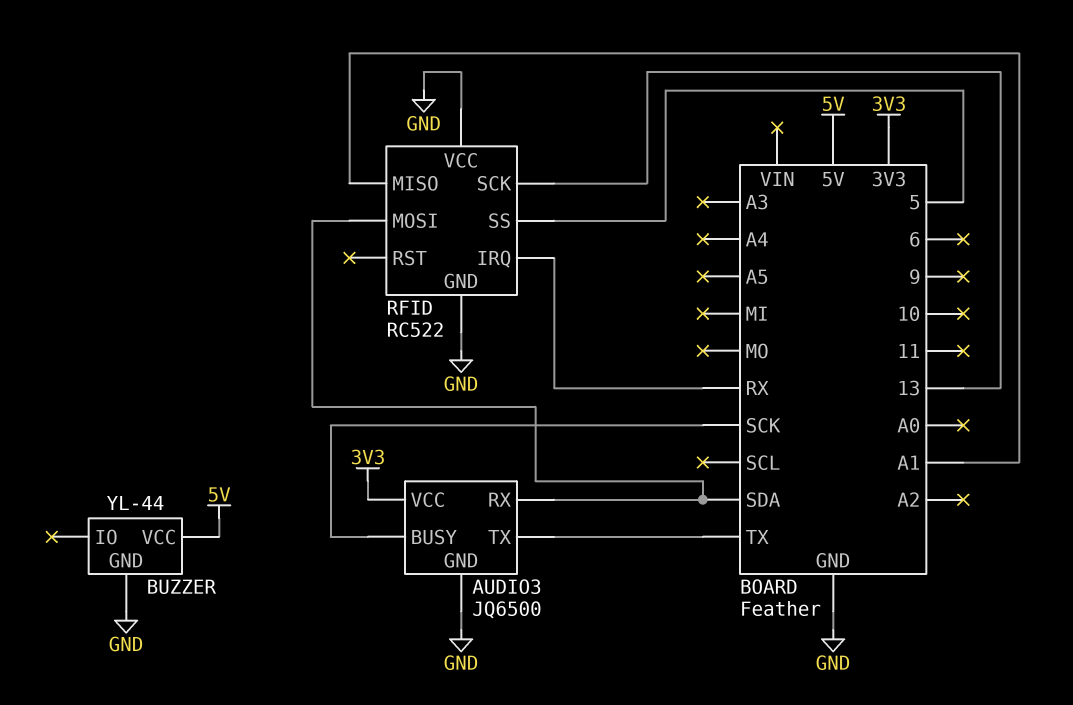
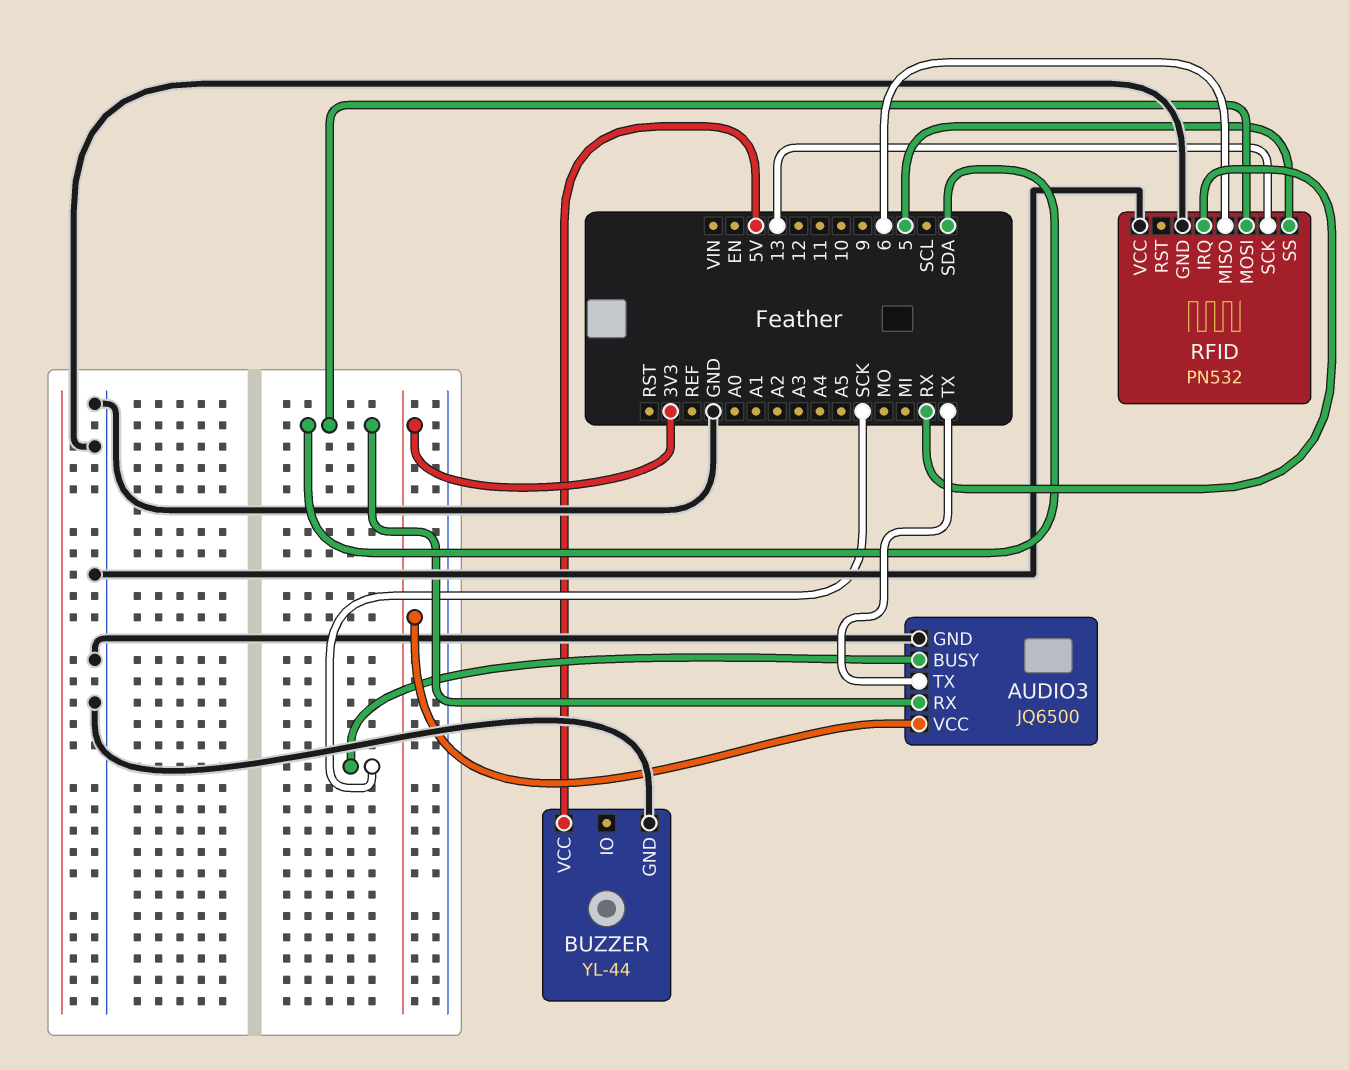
RFID: RC522 -> PN532
RFID pin MISO: A1 -> 6

